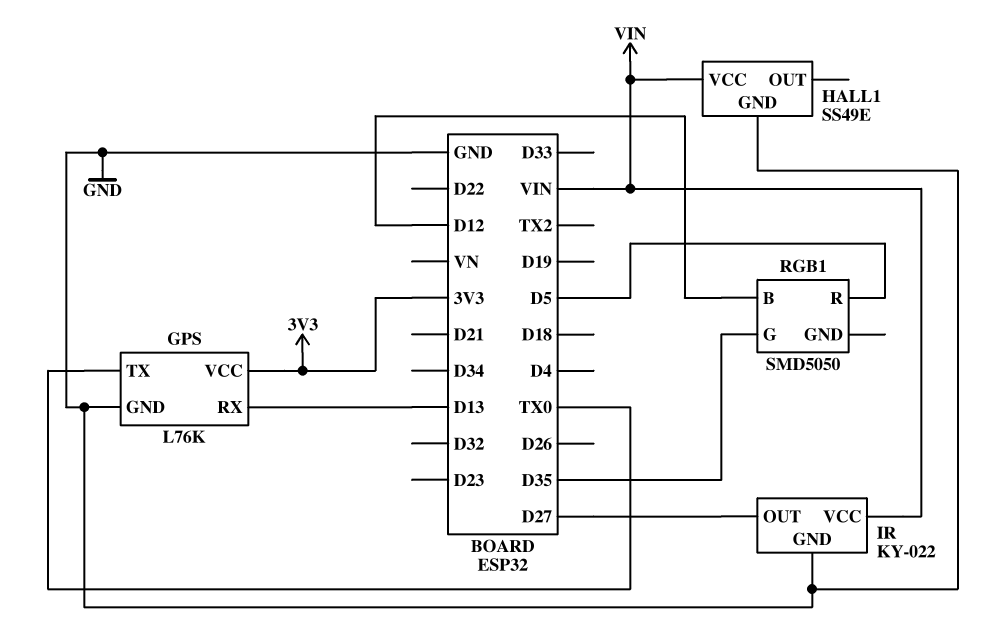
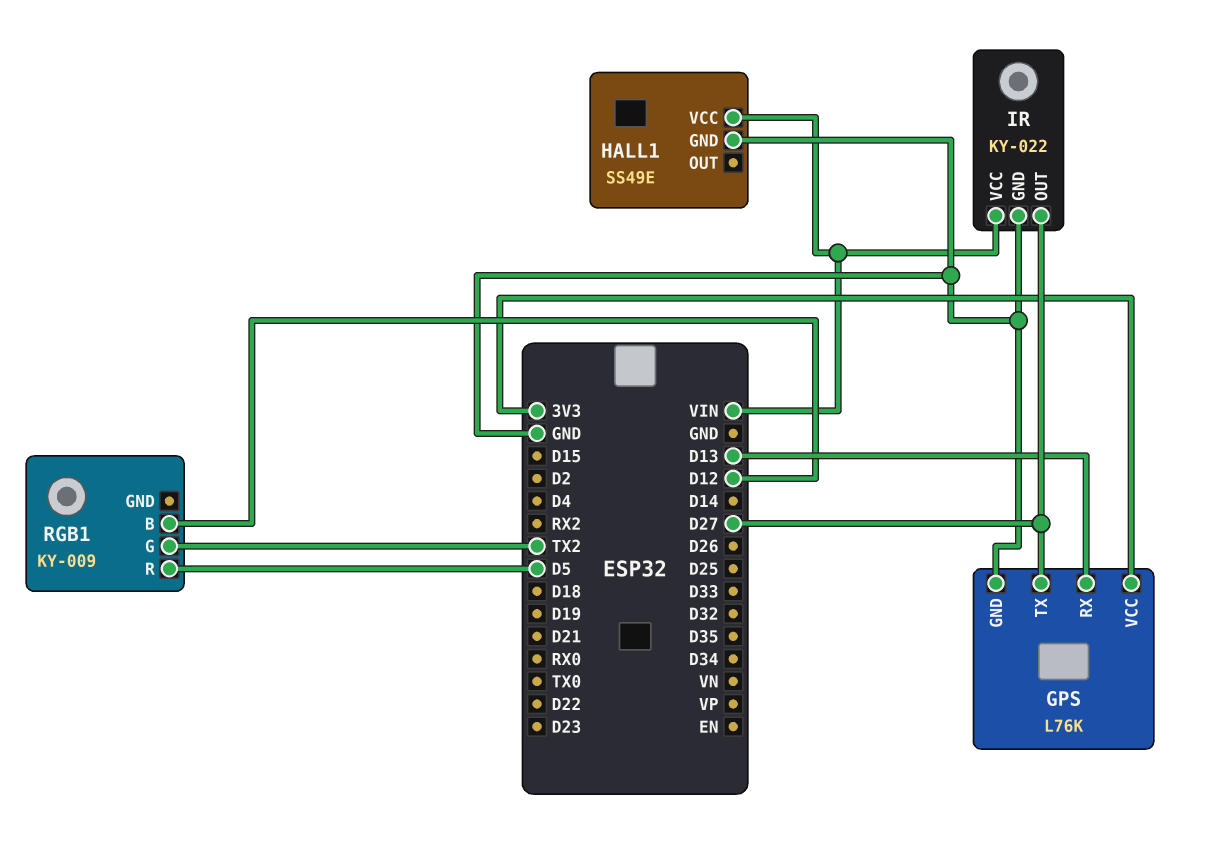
GPS pin TX: TX0 -> D27
RGB1: SMD5050 -> KY-009
RGB1 pin G: D35 -> TX2

